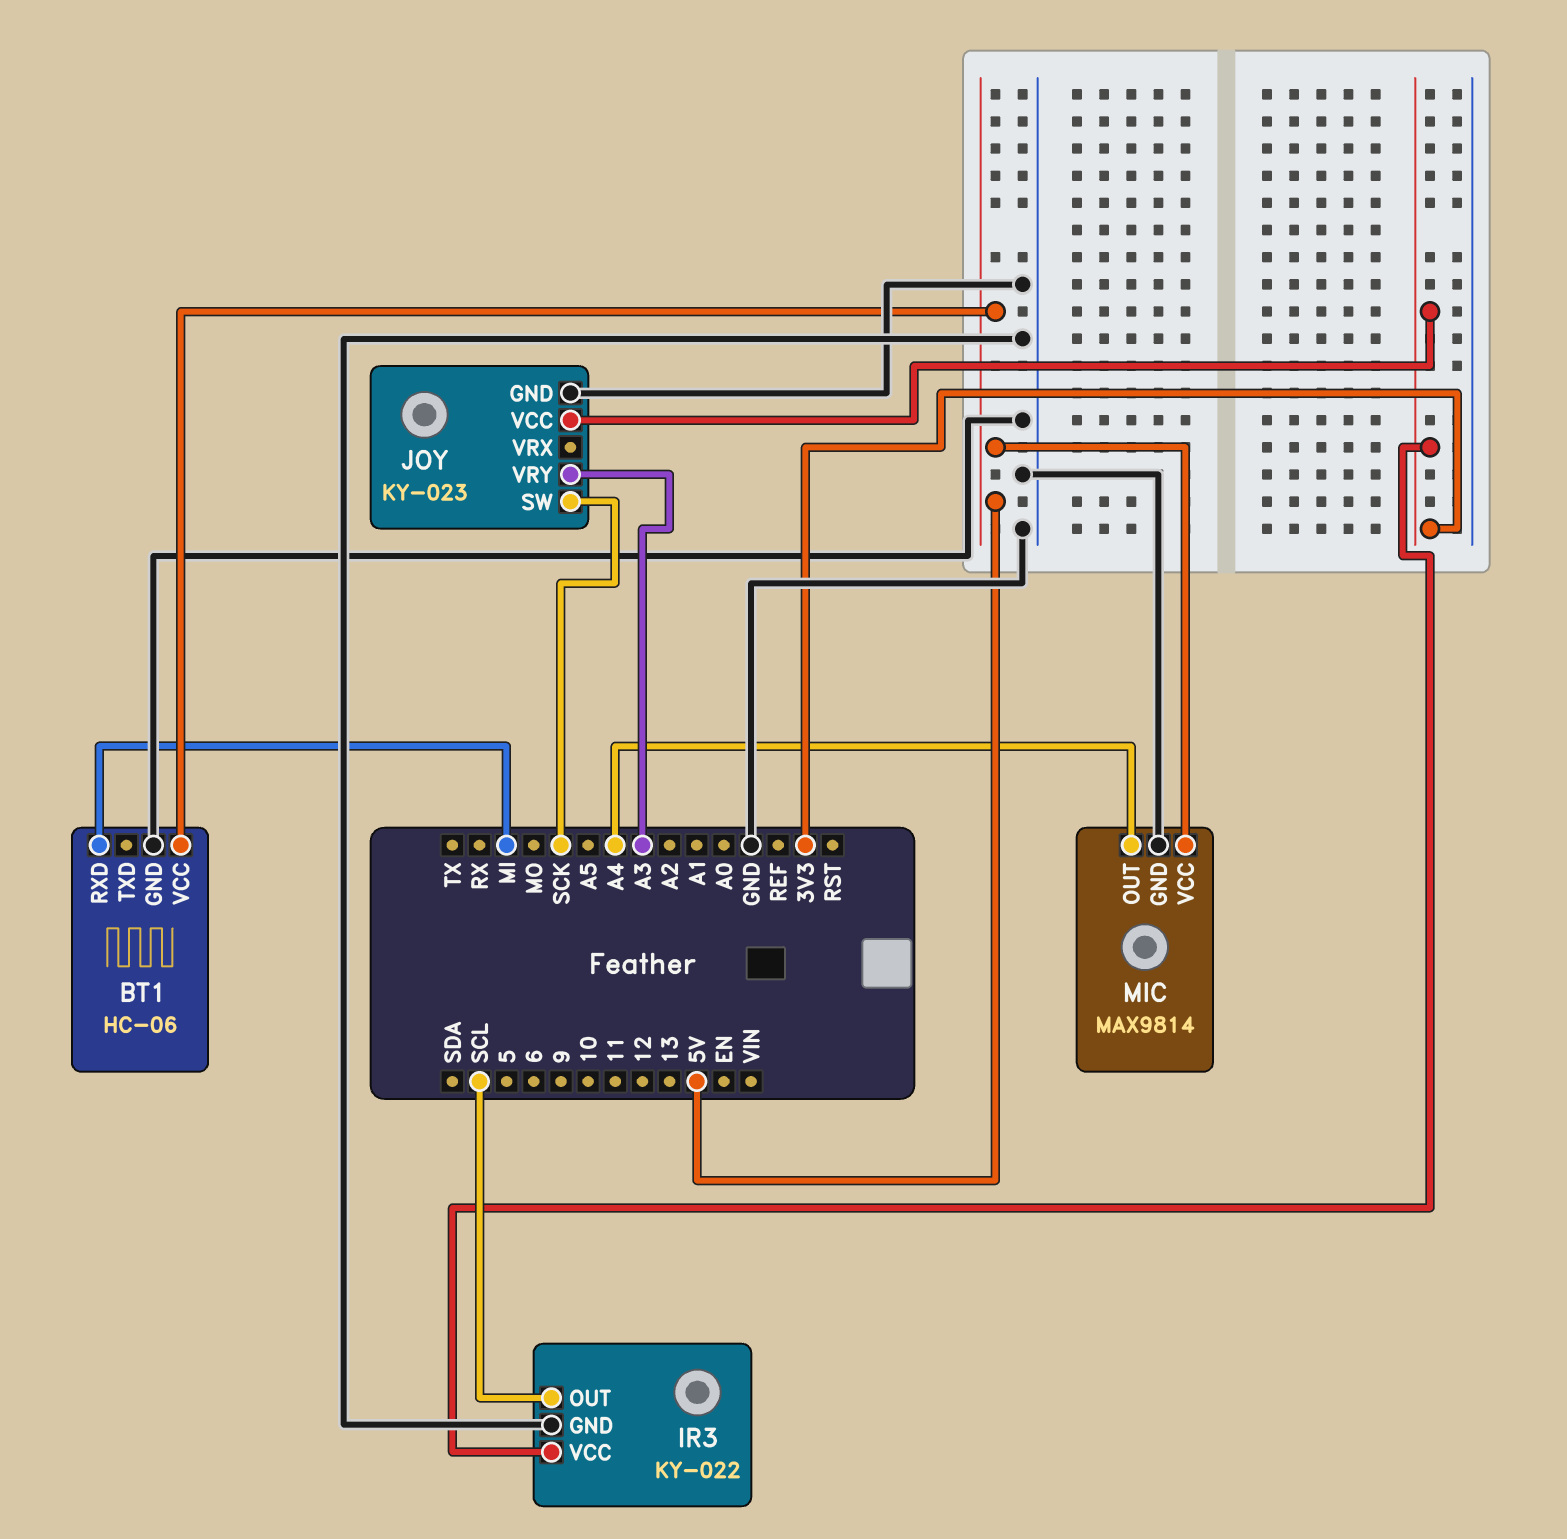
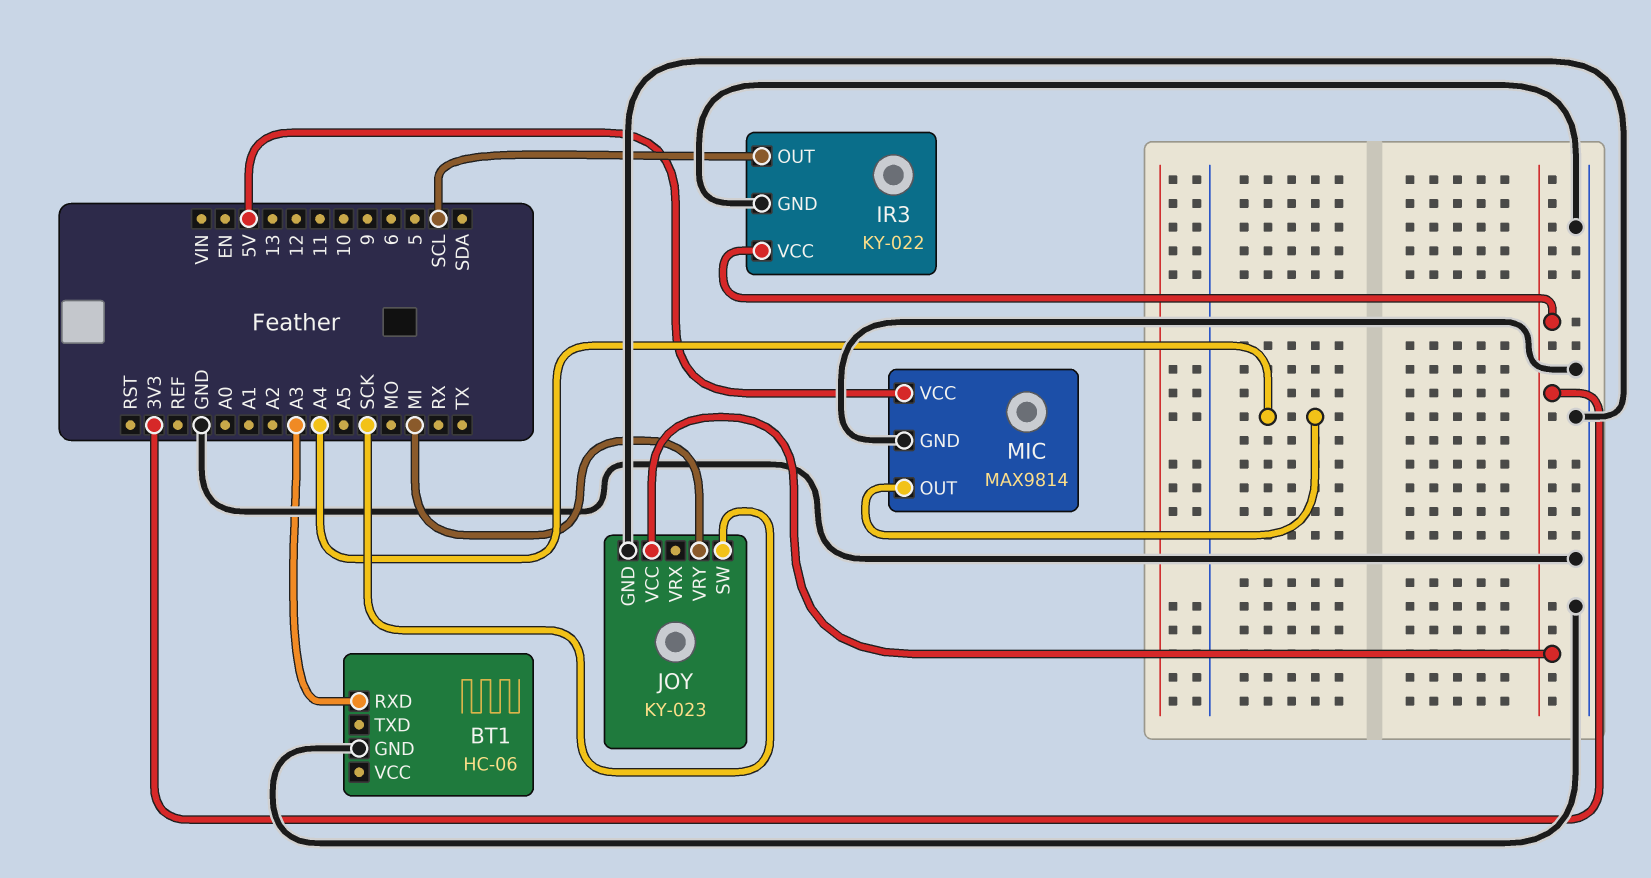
BT1 pin RXD: MI -> A3
BT1 pin VCC: 5V -> none
JOY pin VRY: A3 -> MI

